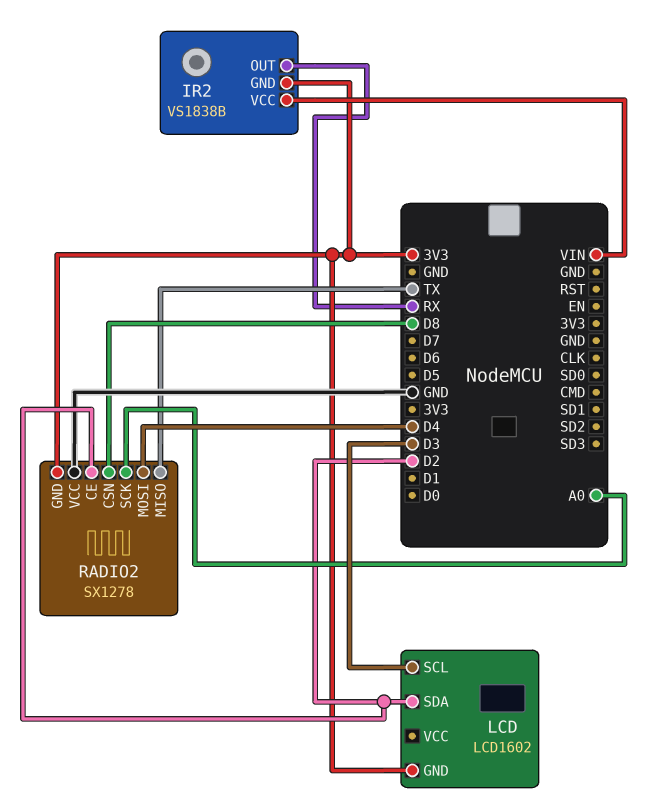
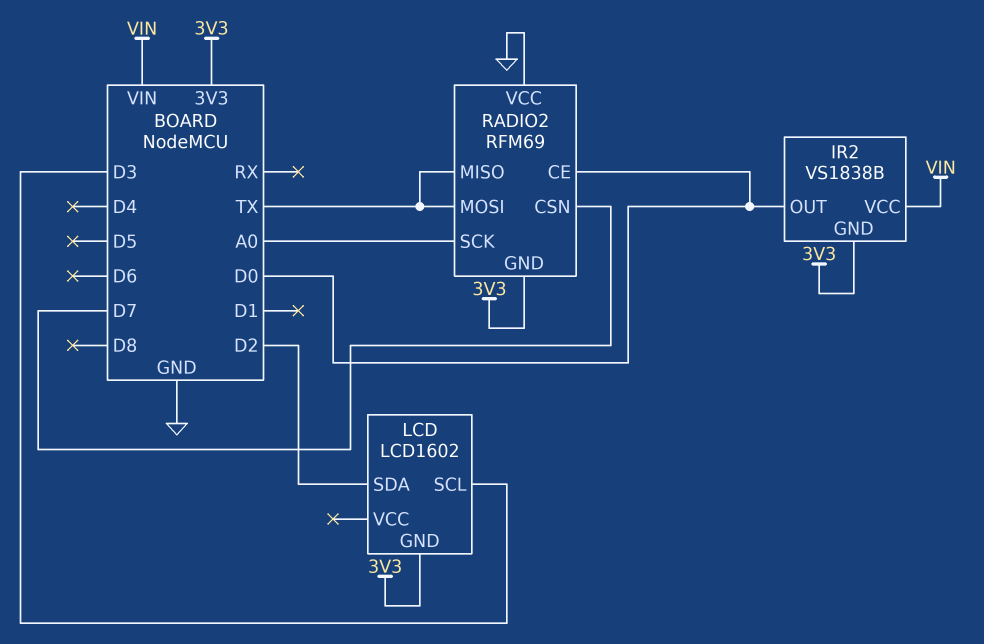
IR2 pin OUT: RX -> D0
RADIO2: SX1278 -> RFM69
RADIO2 pin CE: D2 -> D0
RADIO2 pin CSN: D8 -> D7
RADIO2 pin MOSI: D4 -> TX

